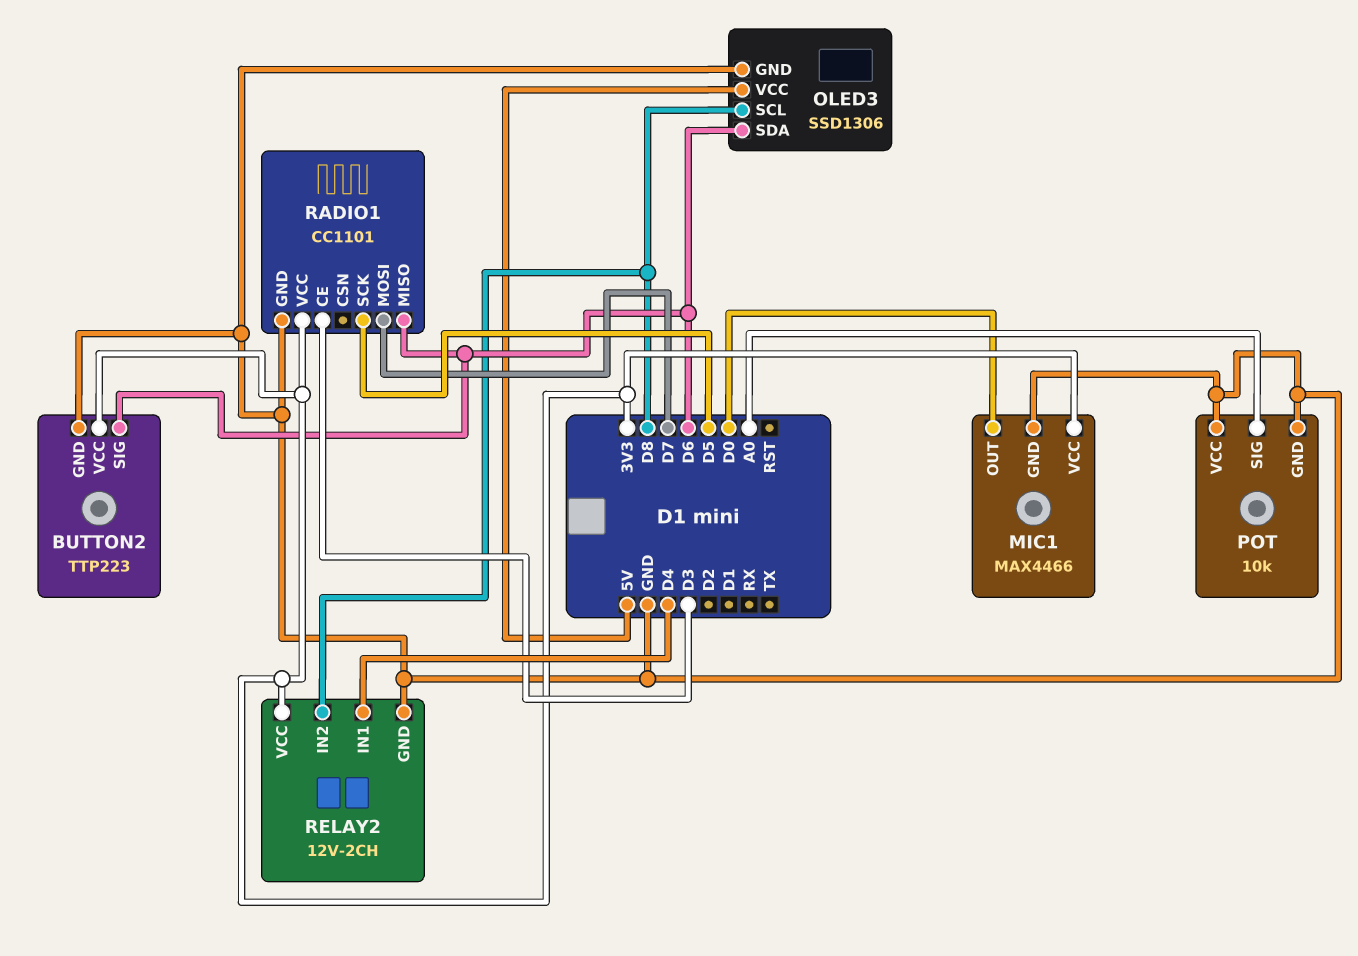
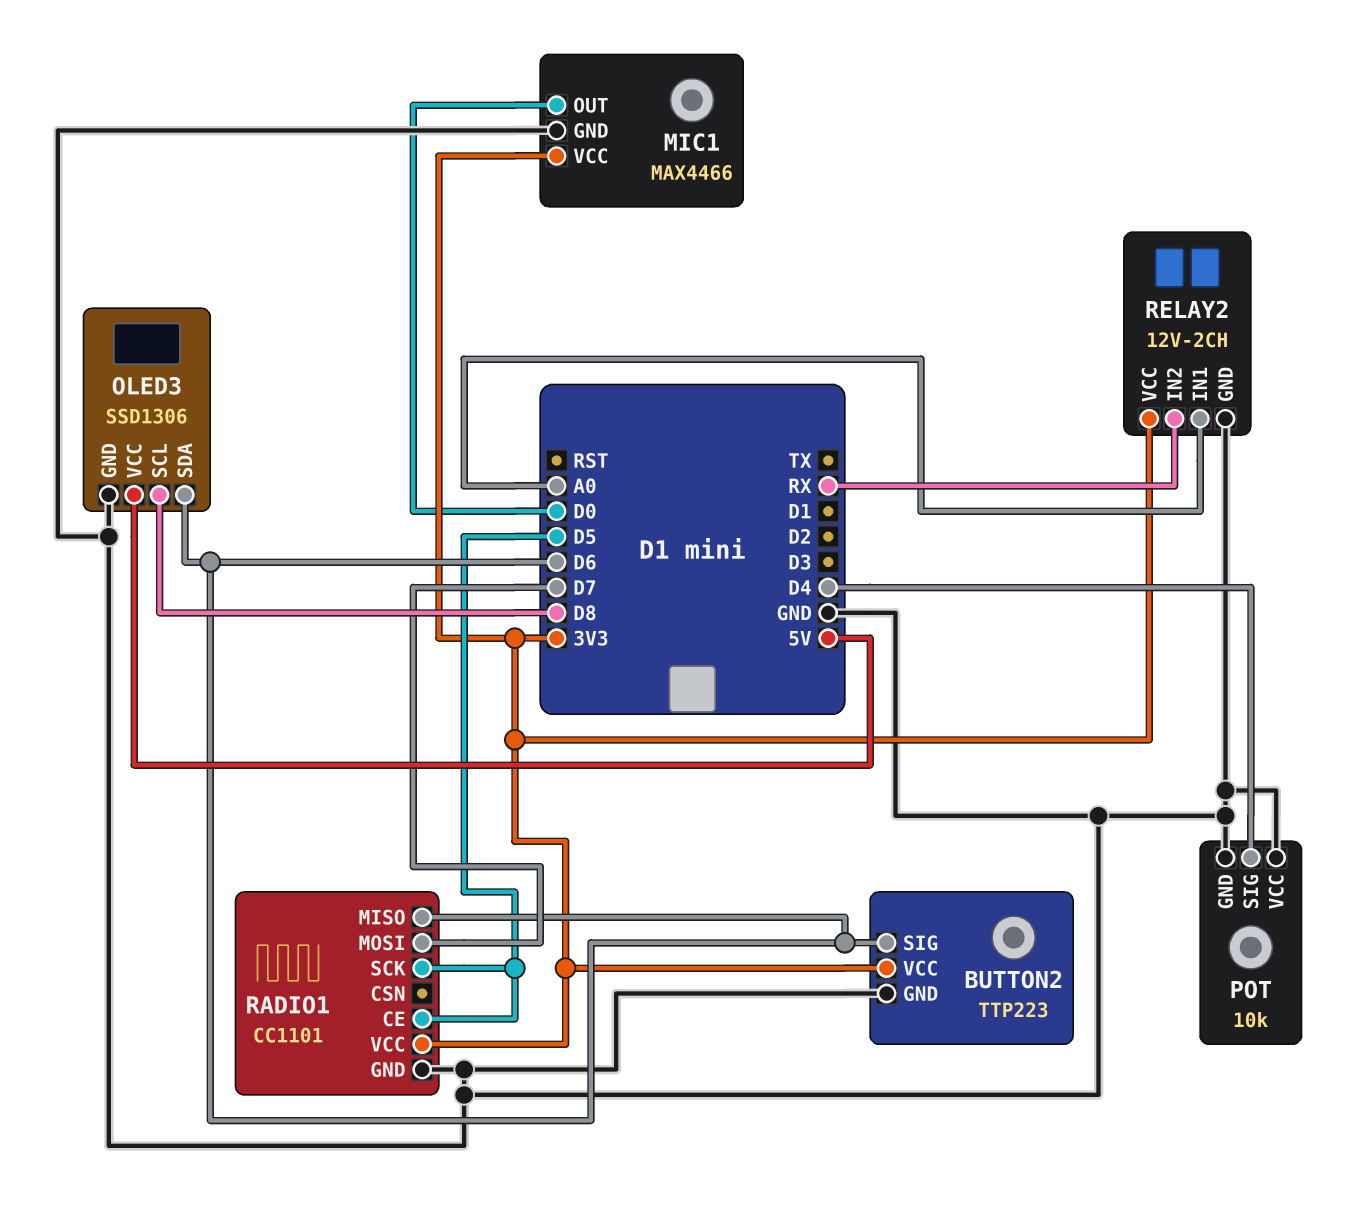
POT pin SIG: A0 -> D4
RADIO1 pin CE: D3 -> D5
RELAY2 pin IN1: D4 -> A0
RELAY2 pin IN2: D8 -> RX

